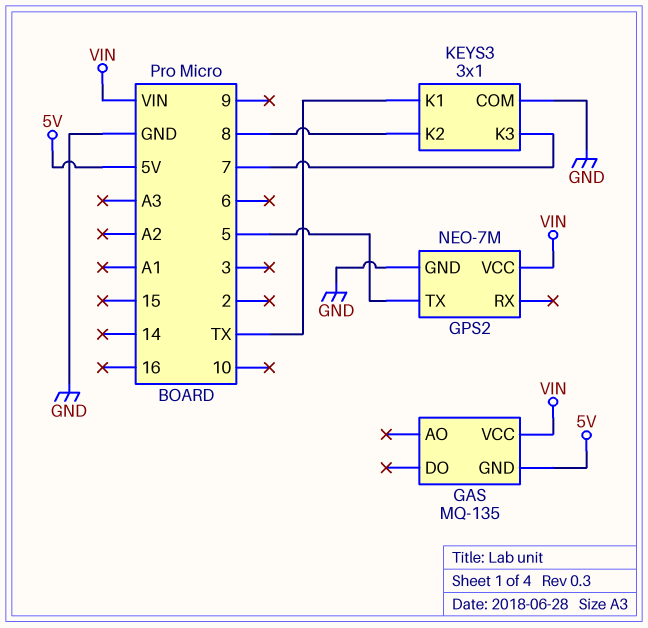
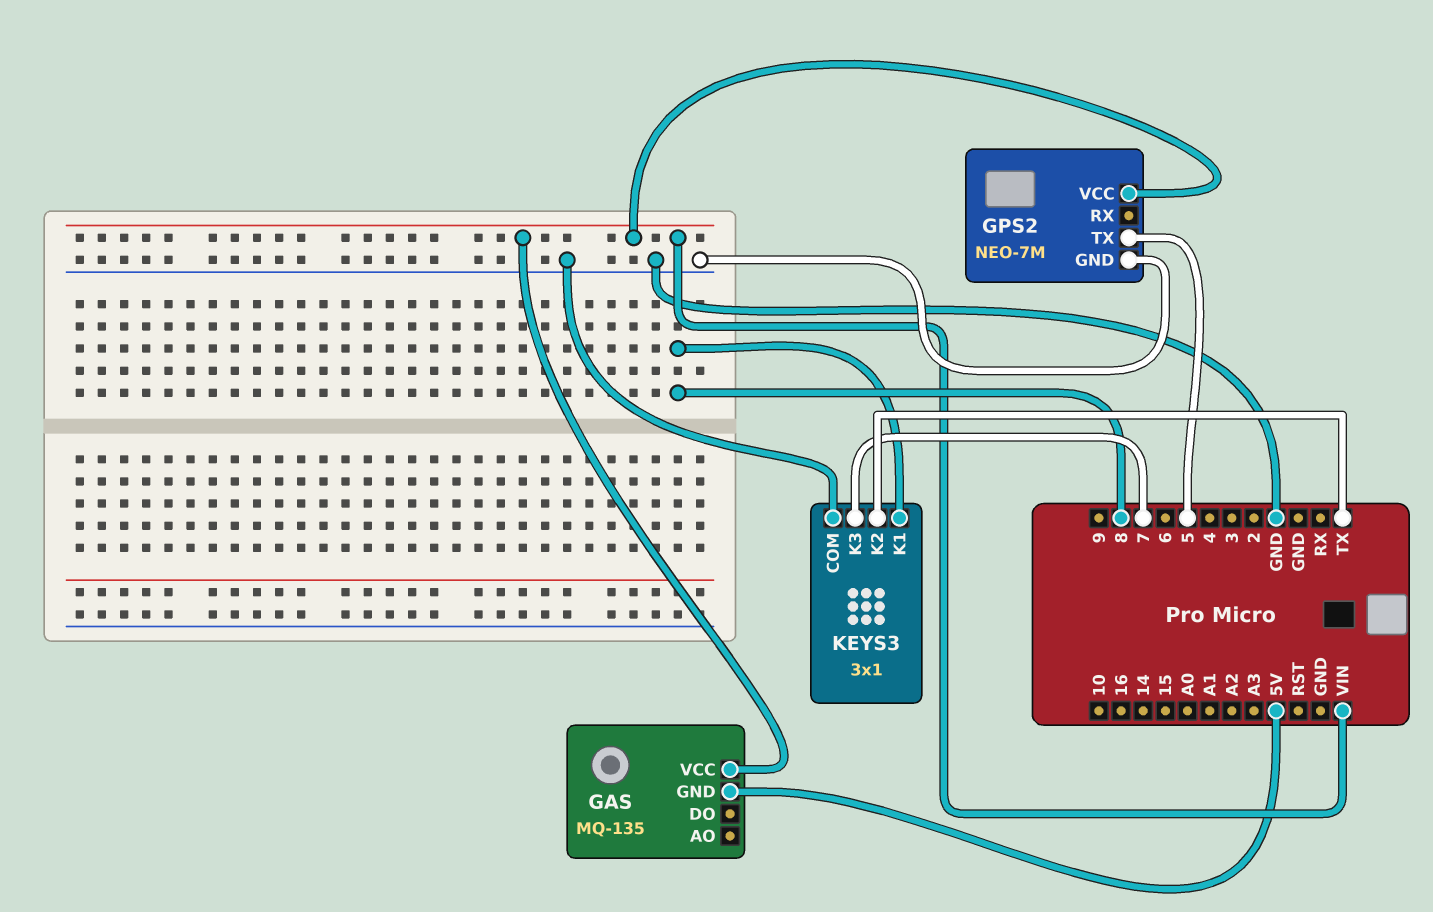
KEYS3 pin K1: TX -> 8
KEYS3 pin K2: 8 -> TX

